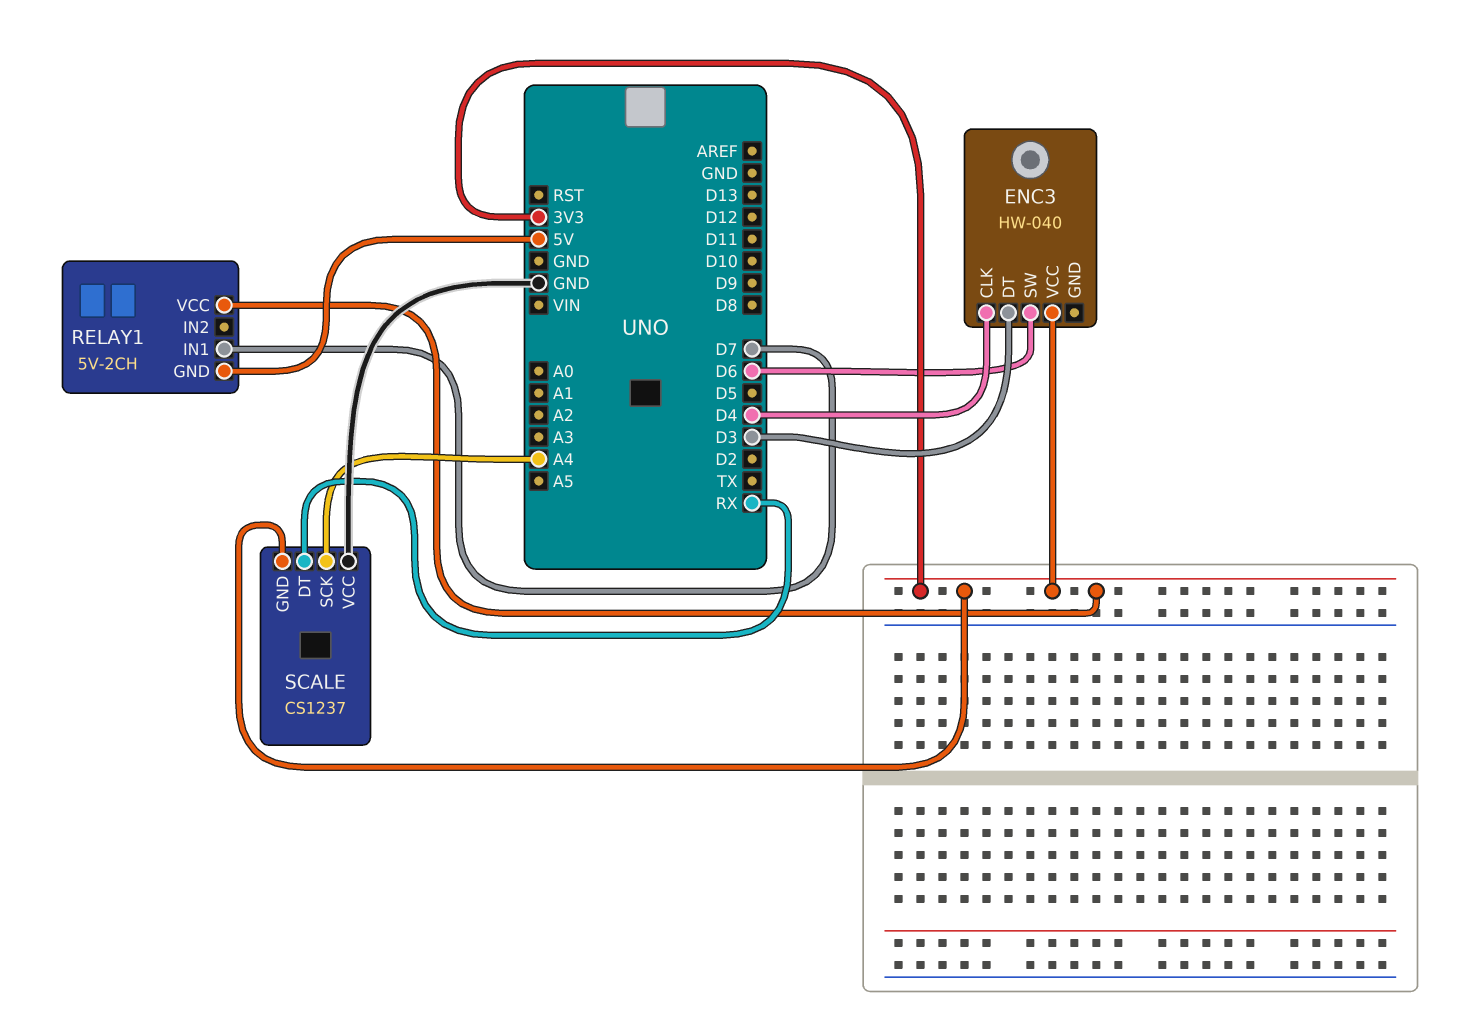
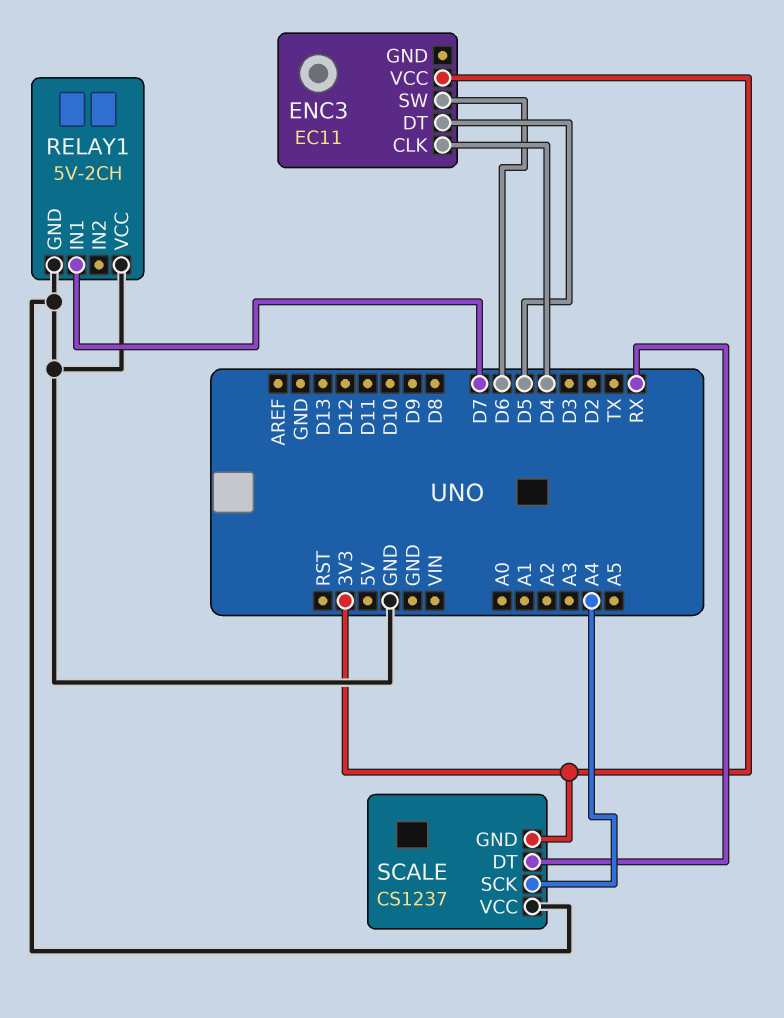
ENC3: HW-040 -> EC11
ENC3 pin DT: D3 -> D5
RELAY1 pin GND: 5V -> GND
RELAY1 pin VCC: 3V3 -> GND

